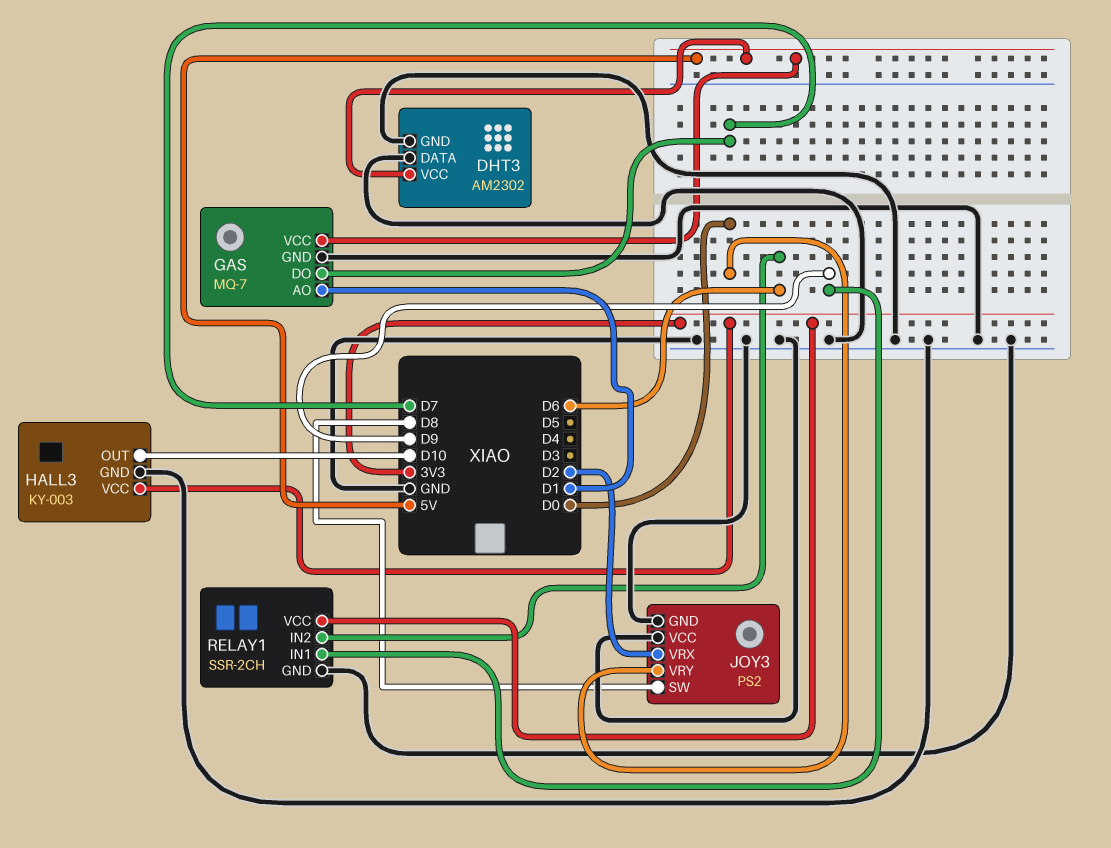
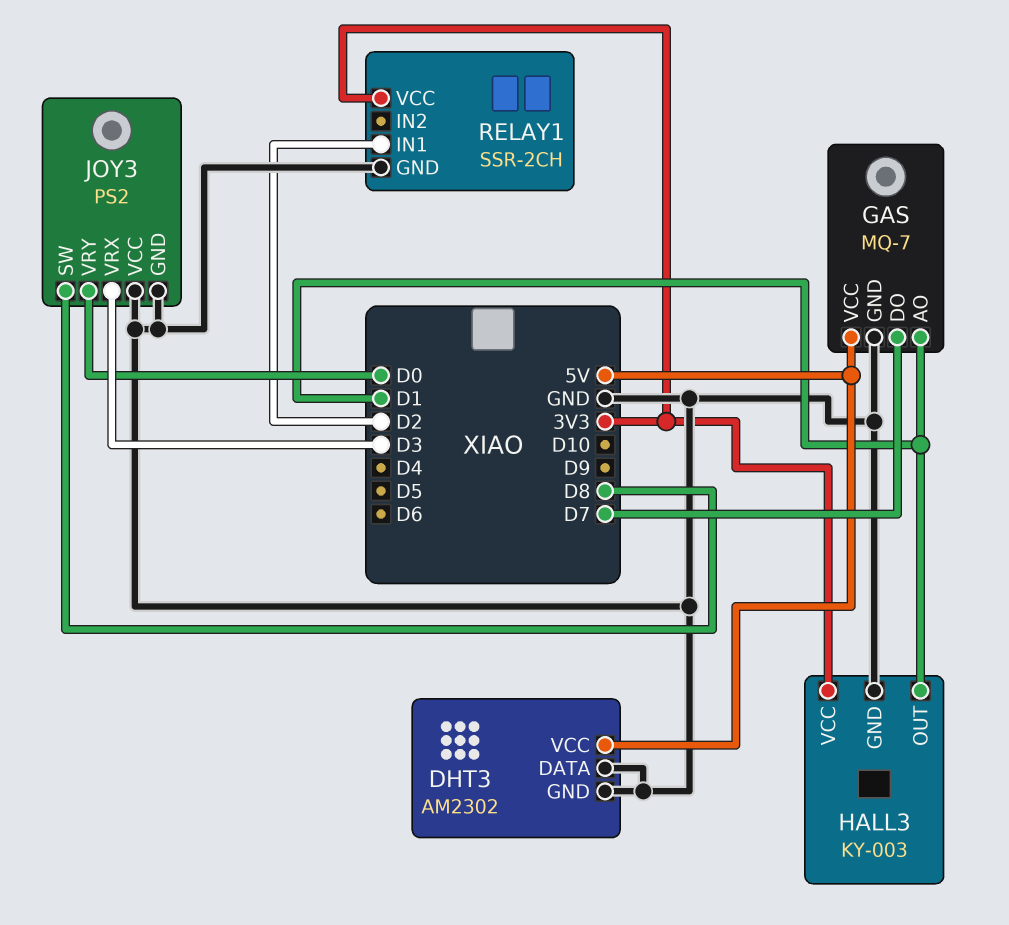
HALL3 pin OUT: D10 -> D1
JOY3 pin VRX: D2 -> D3
RELAY1 pin IN1: D9 -> D2
RELAY1 pin IN2: D6 -> none

